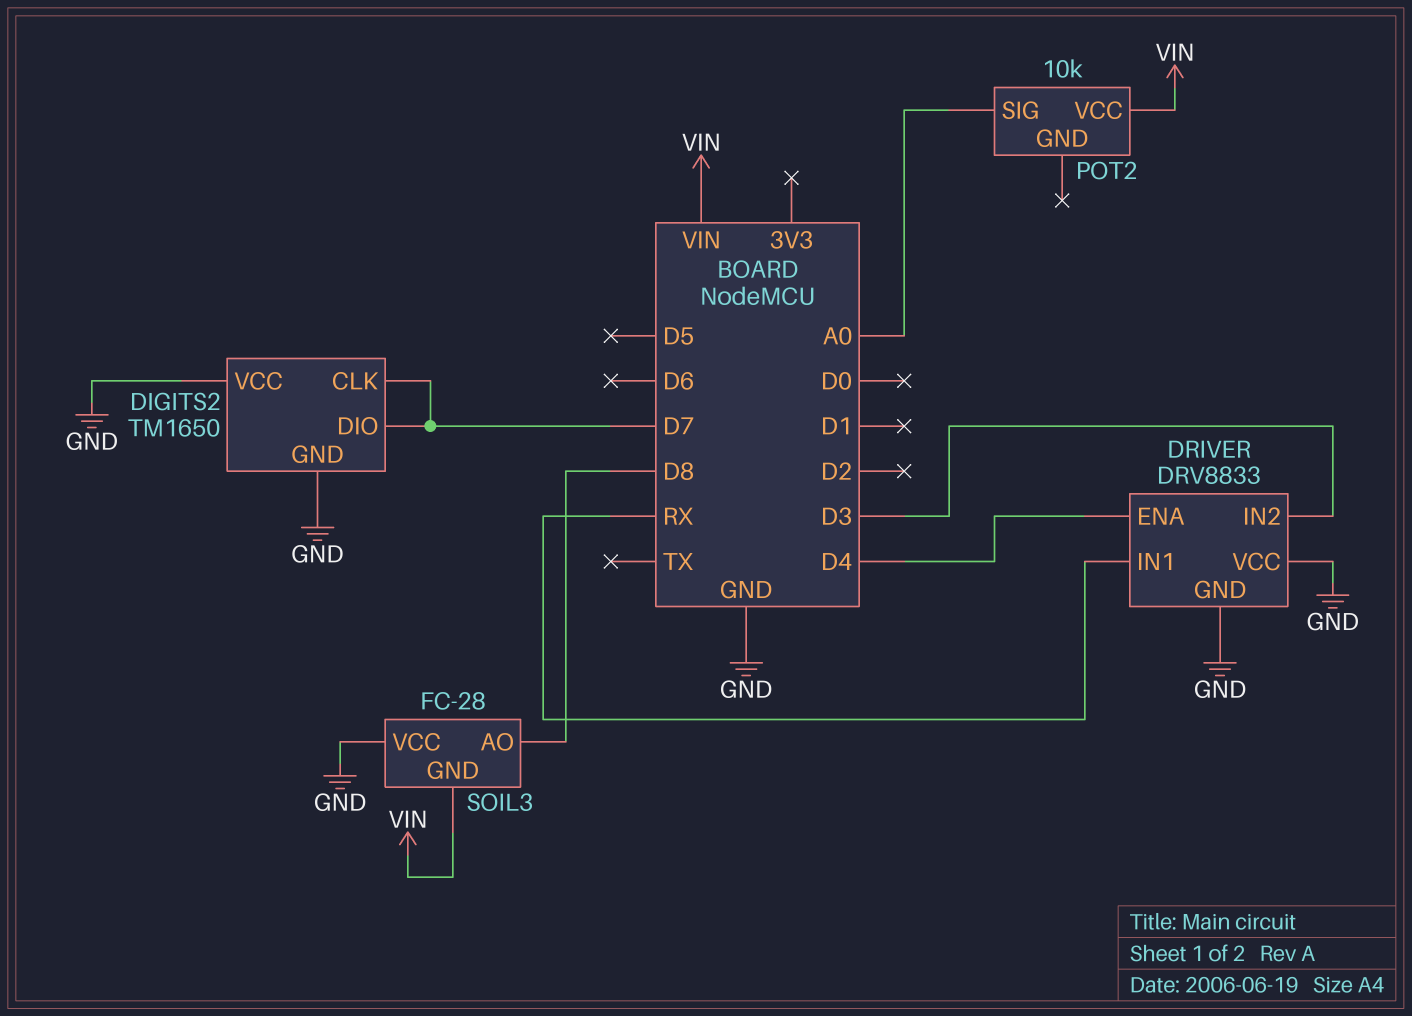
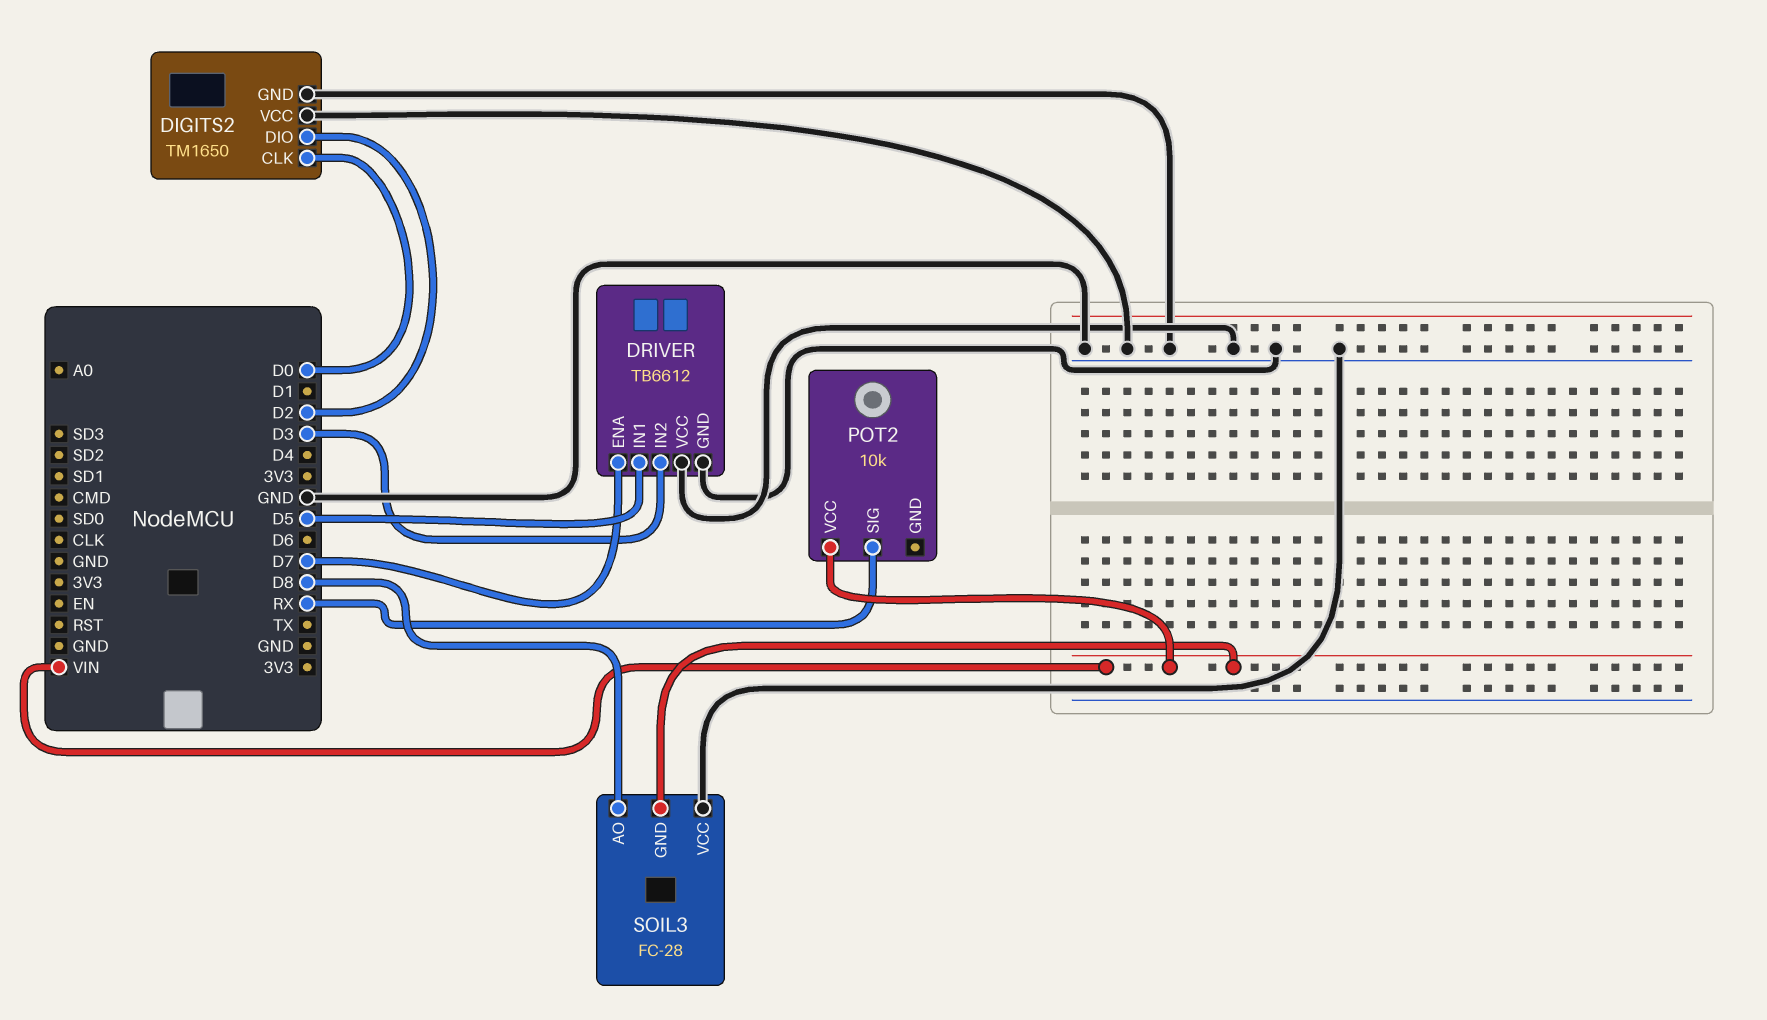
DIGITS2 pin CLK: D7 -> D0
DIGITS2 pin DIO: D7 -> D2
DRIVER: DRV8833 -> TB6612
DRIVER pin ENA: D4 -> D7
DRIVER pin IN1: RX -> D5
POT2 pin SIG: A0 -> RX

